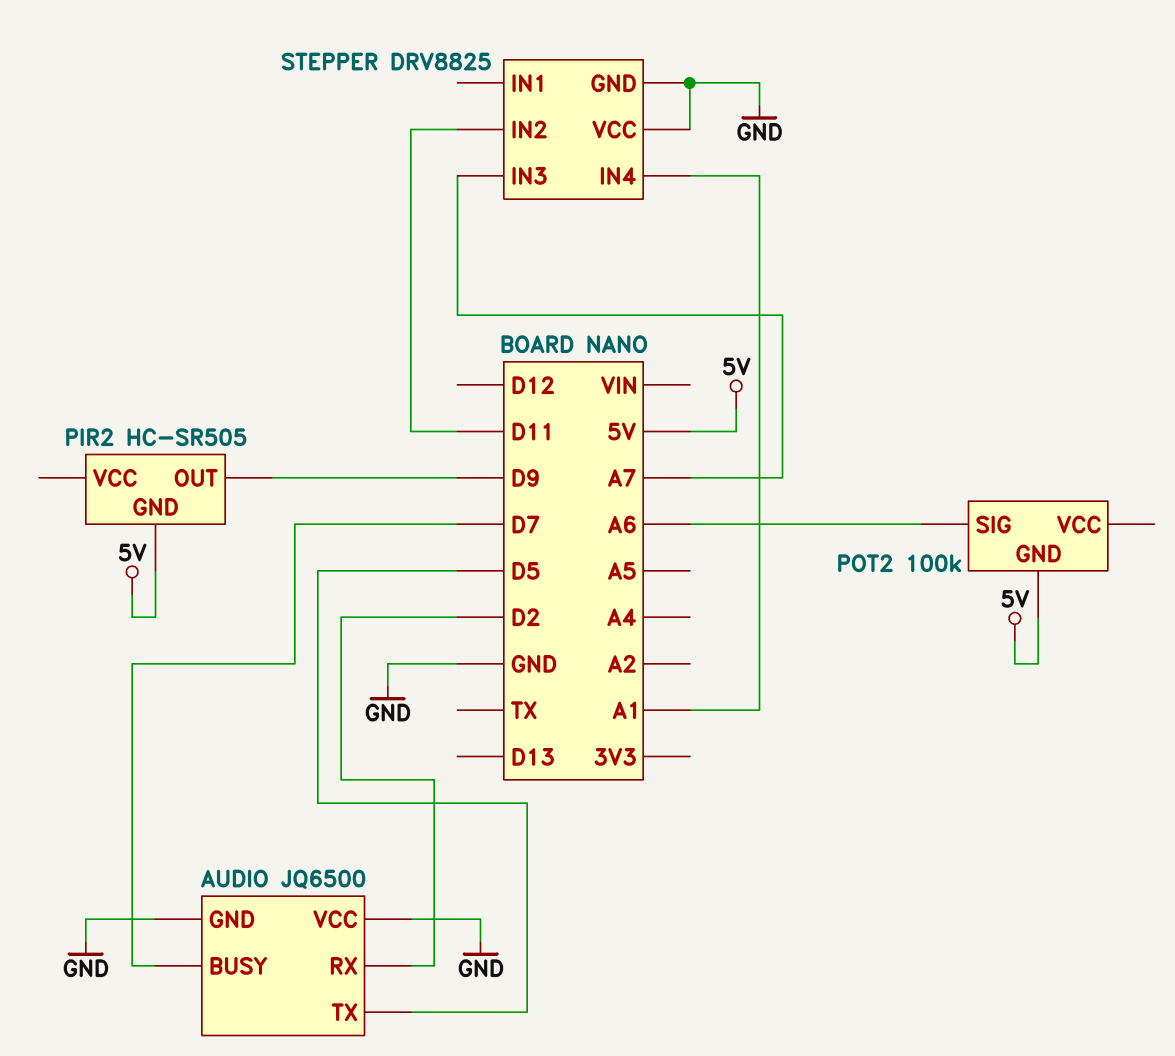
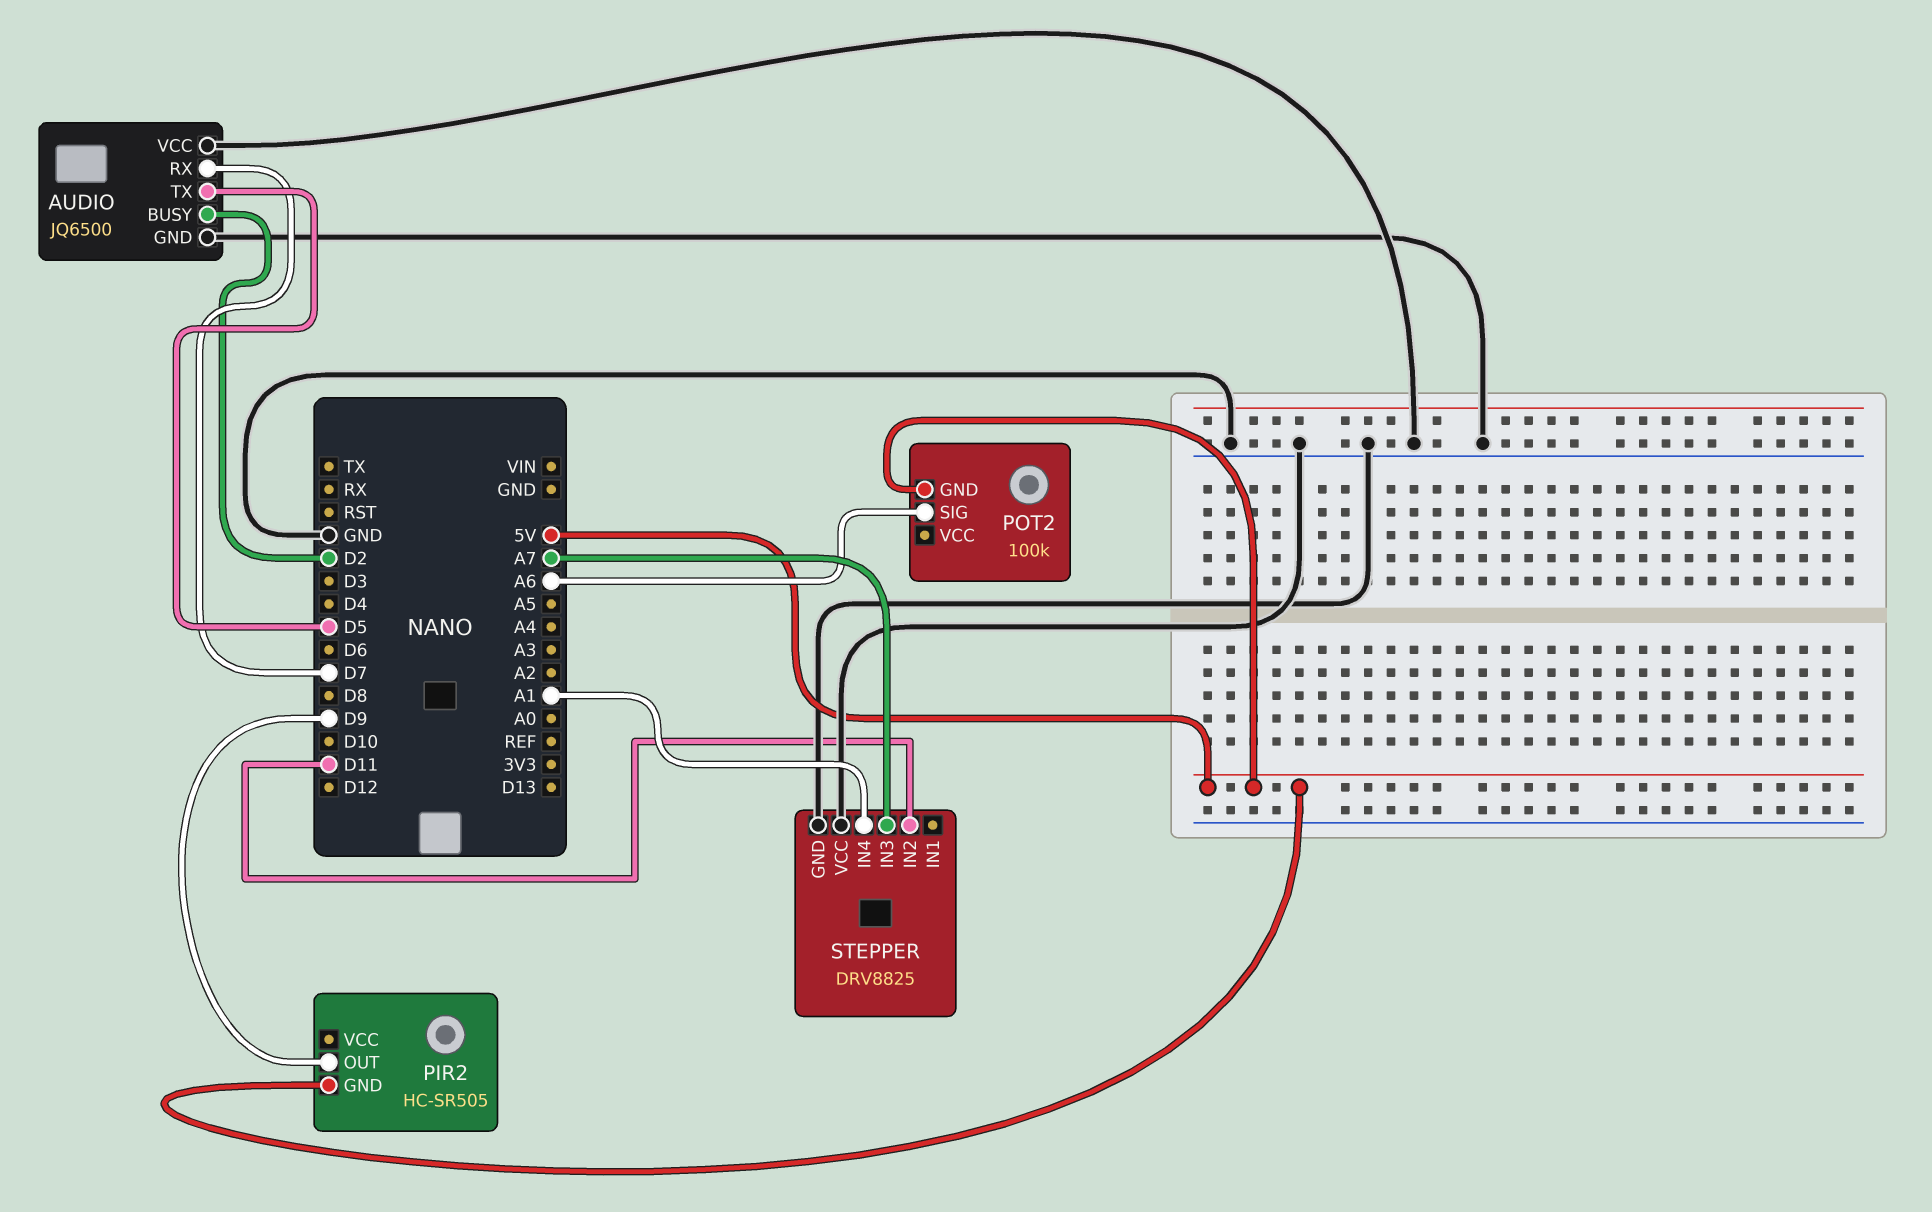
AUDIO pin BUSY: D7 -> D2
AUDIO pin RX: D2 -> D7

